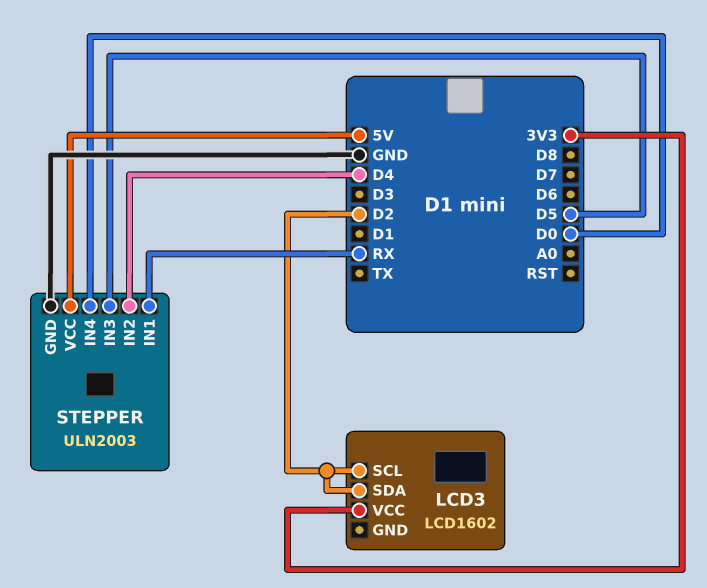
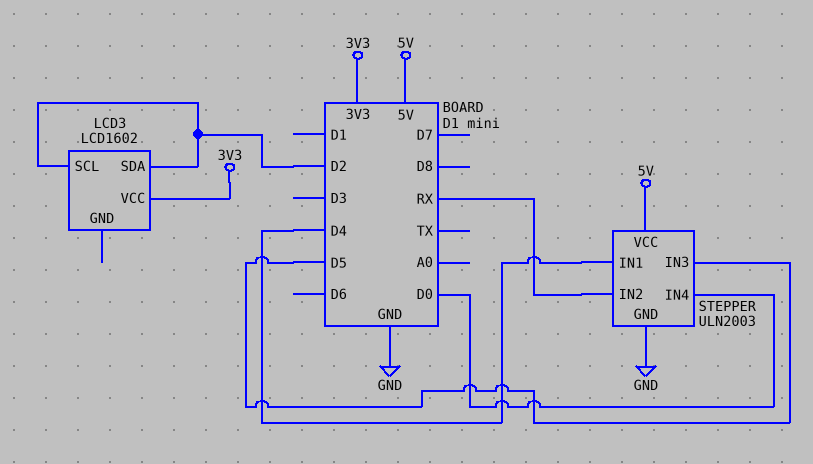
STEPPER pin IN1: RX -> D4
STEPPER pin IN2: D4 -> RX

